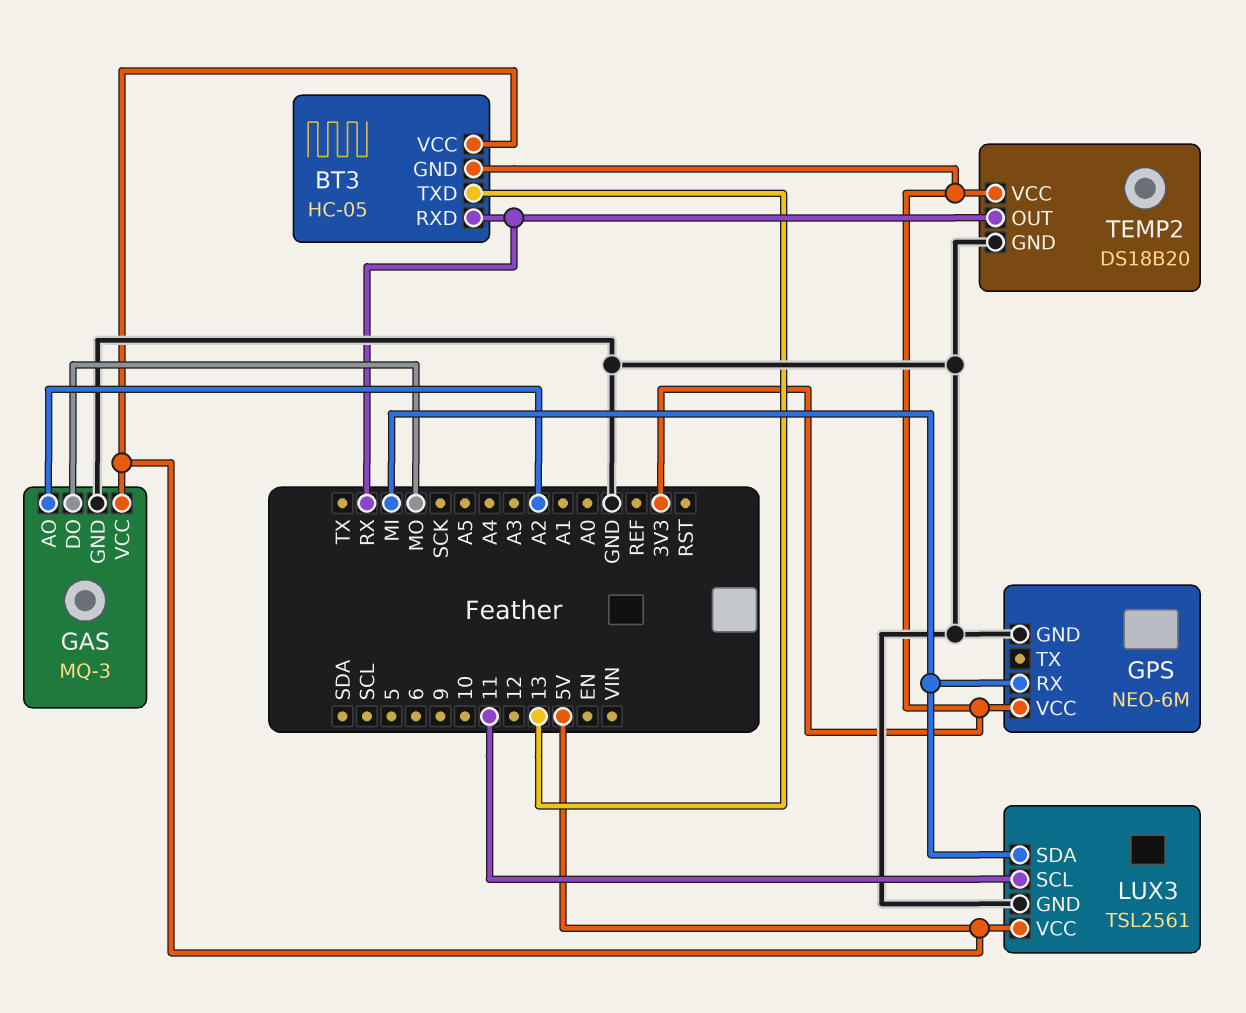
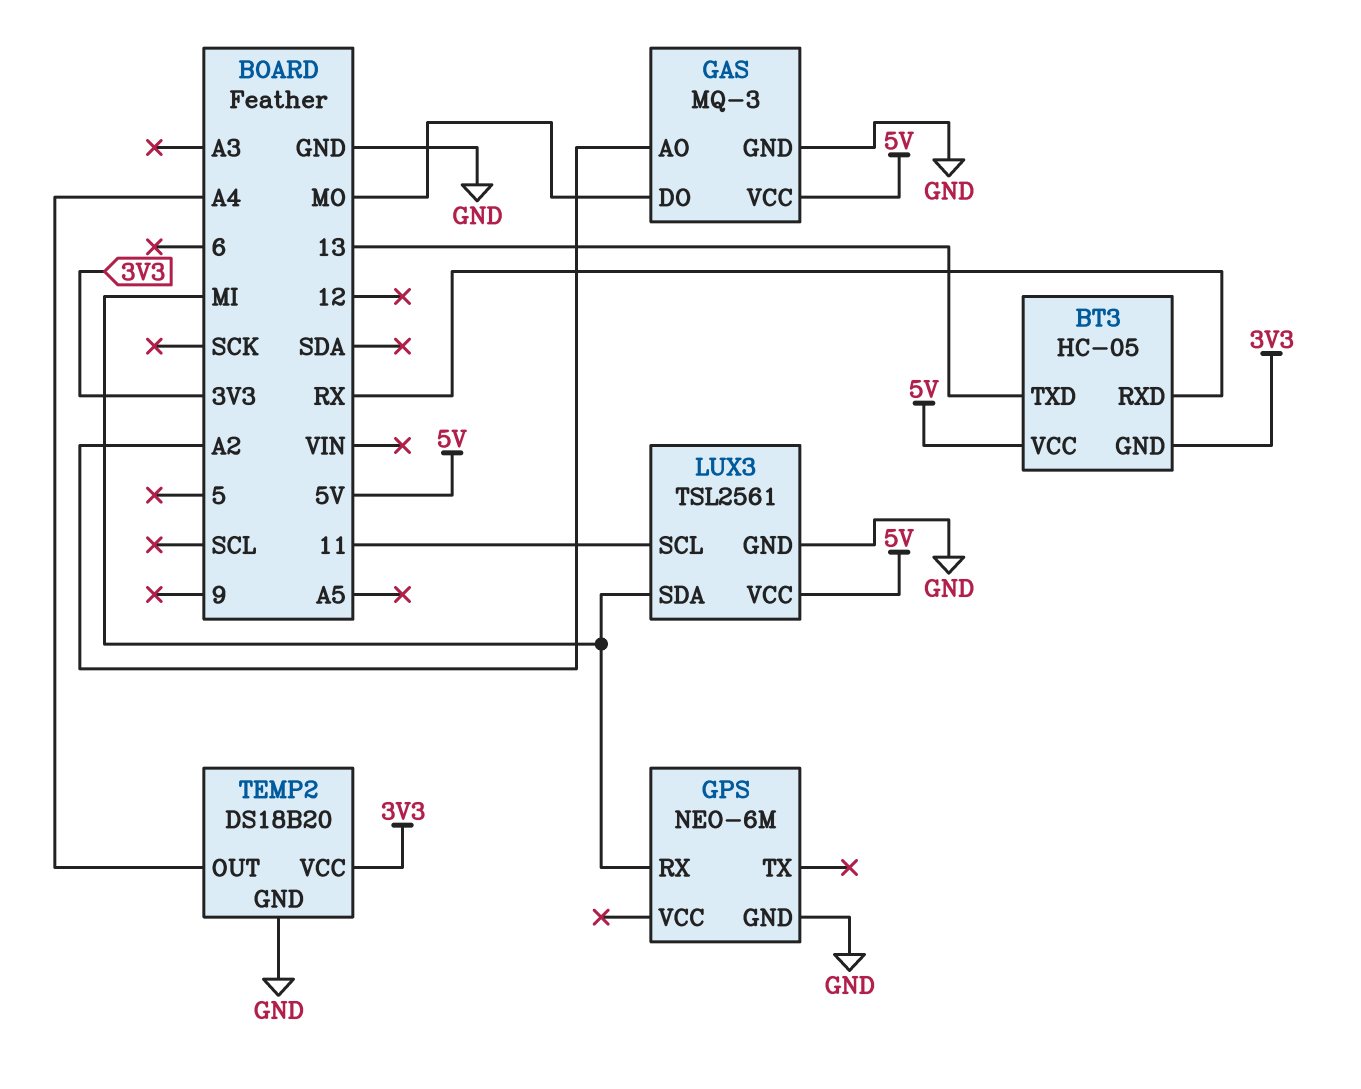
GPS pin VCC: 3V3 -> none
TEMP2 pin OUT: RX -> A4

